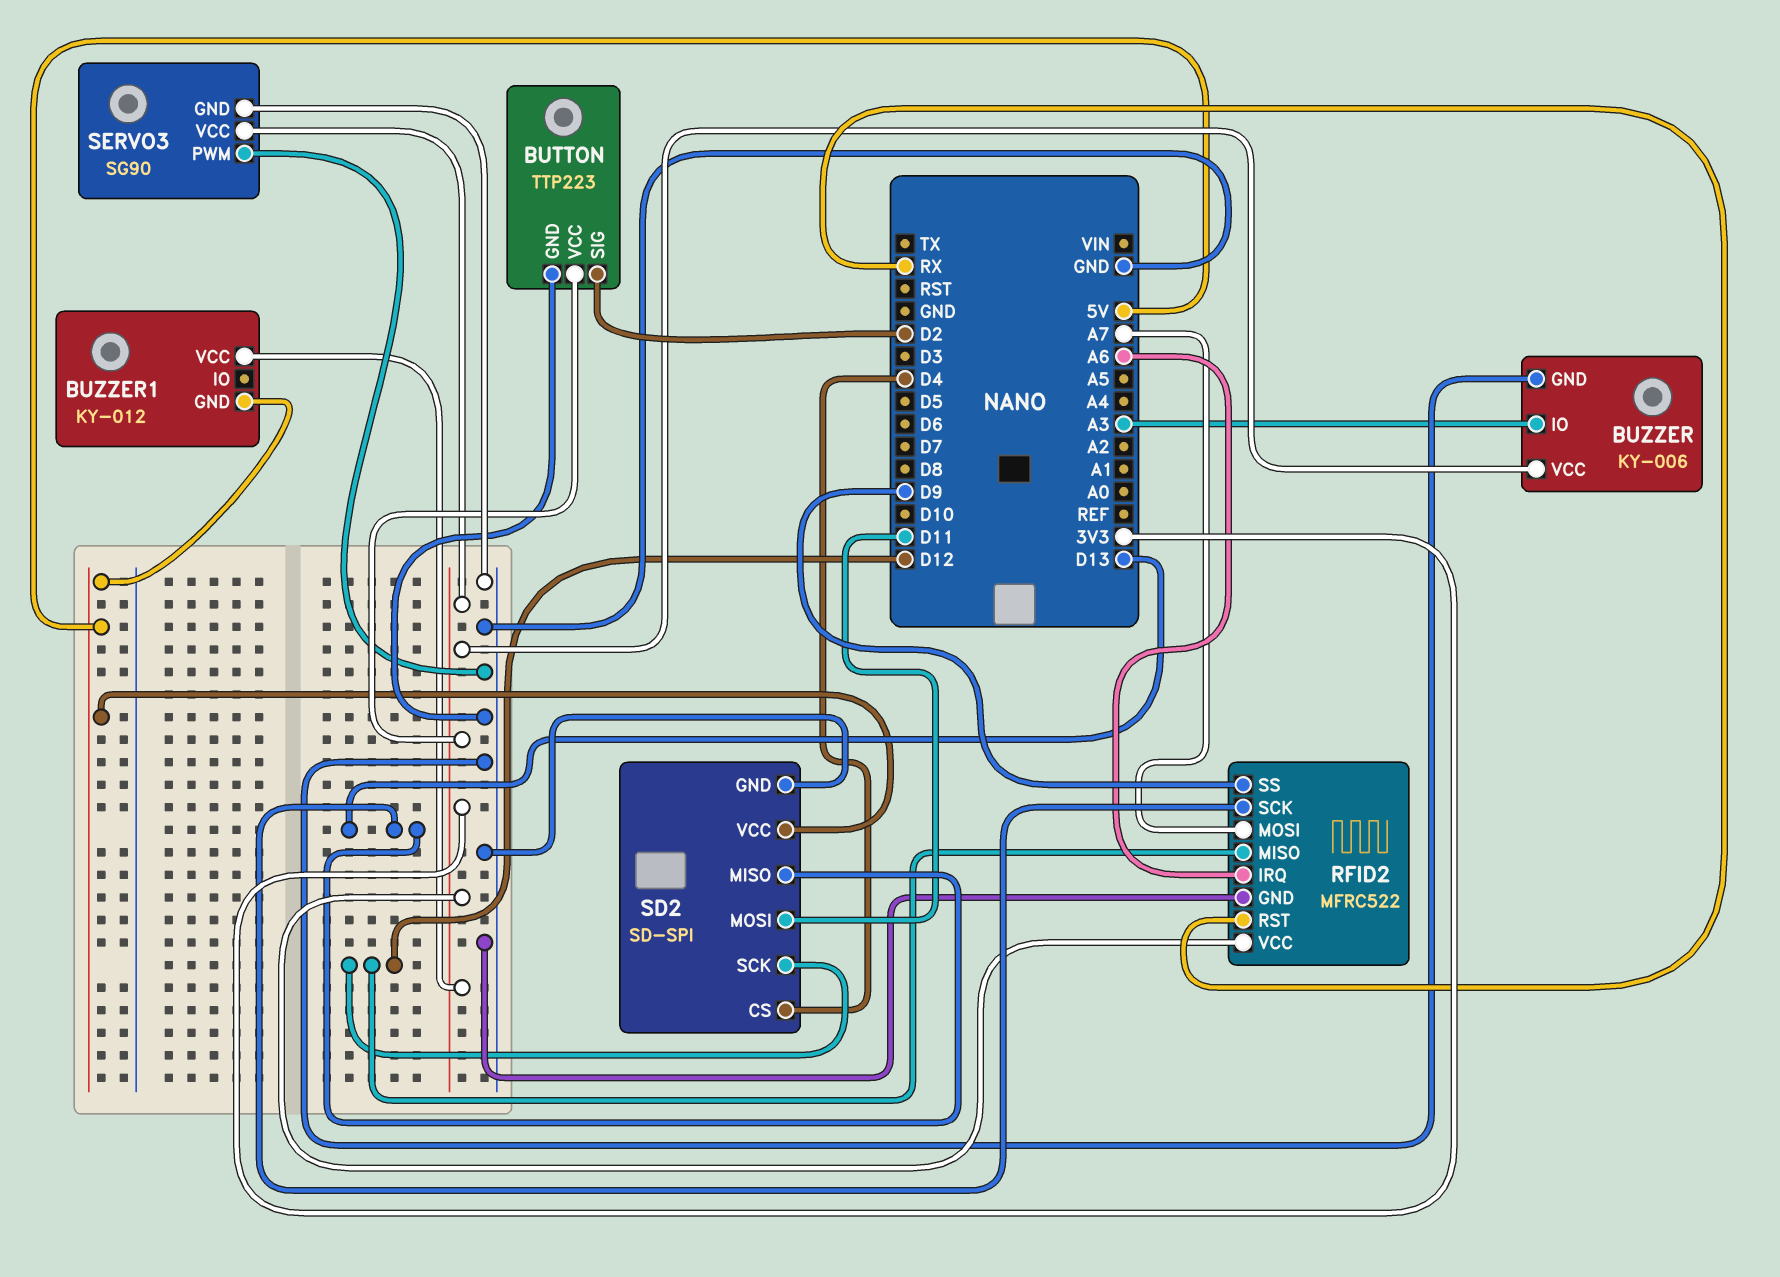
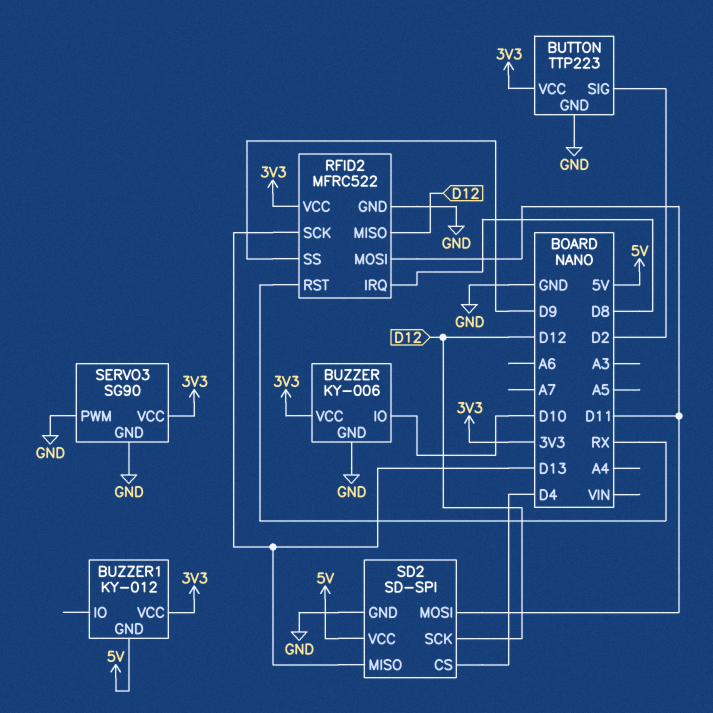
BUZZER pin IO: A3 -> D10
RFID2 pin IRQ: A6 -> D8
RFID2 pin MOSI: A7 -> D11

